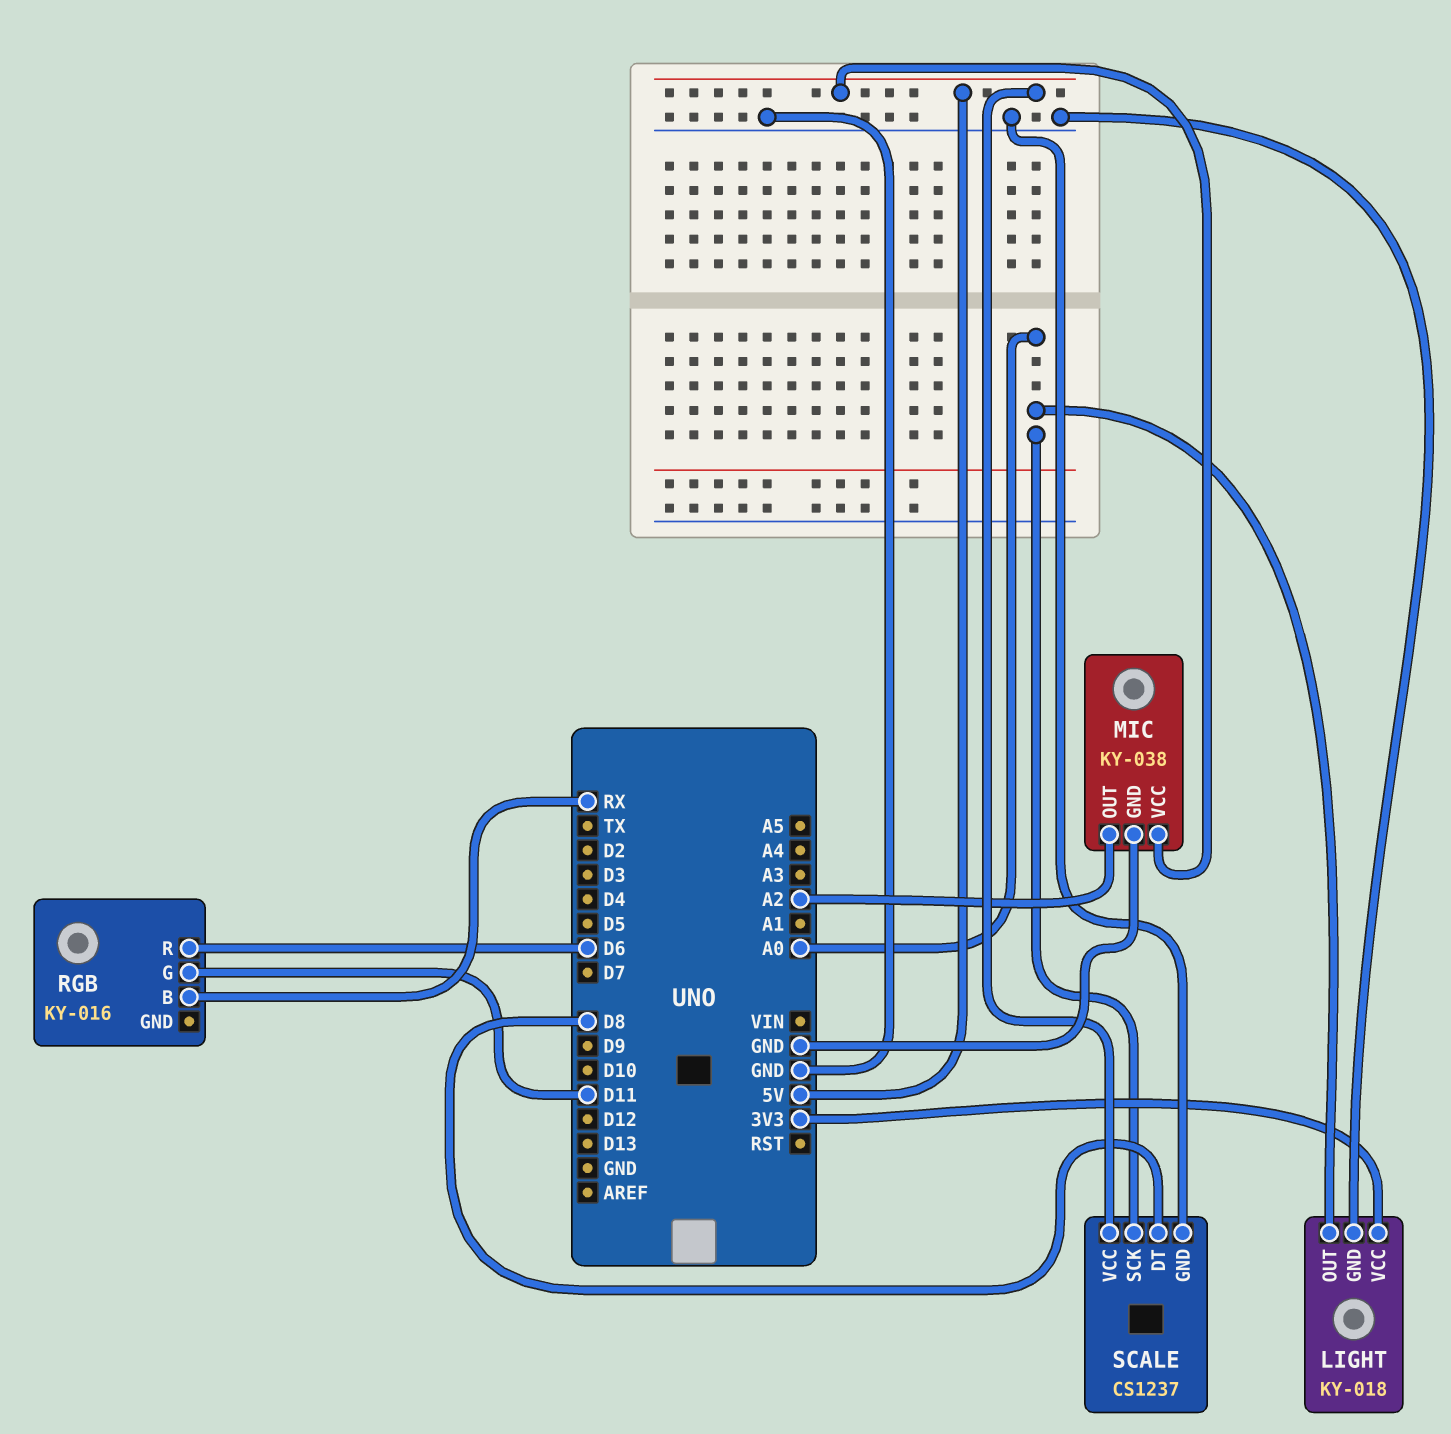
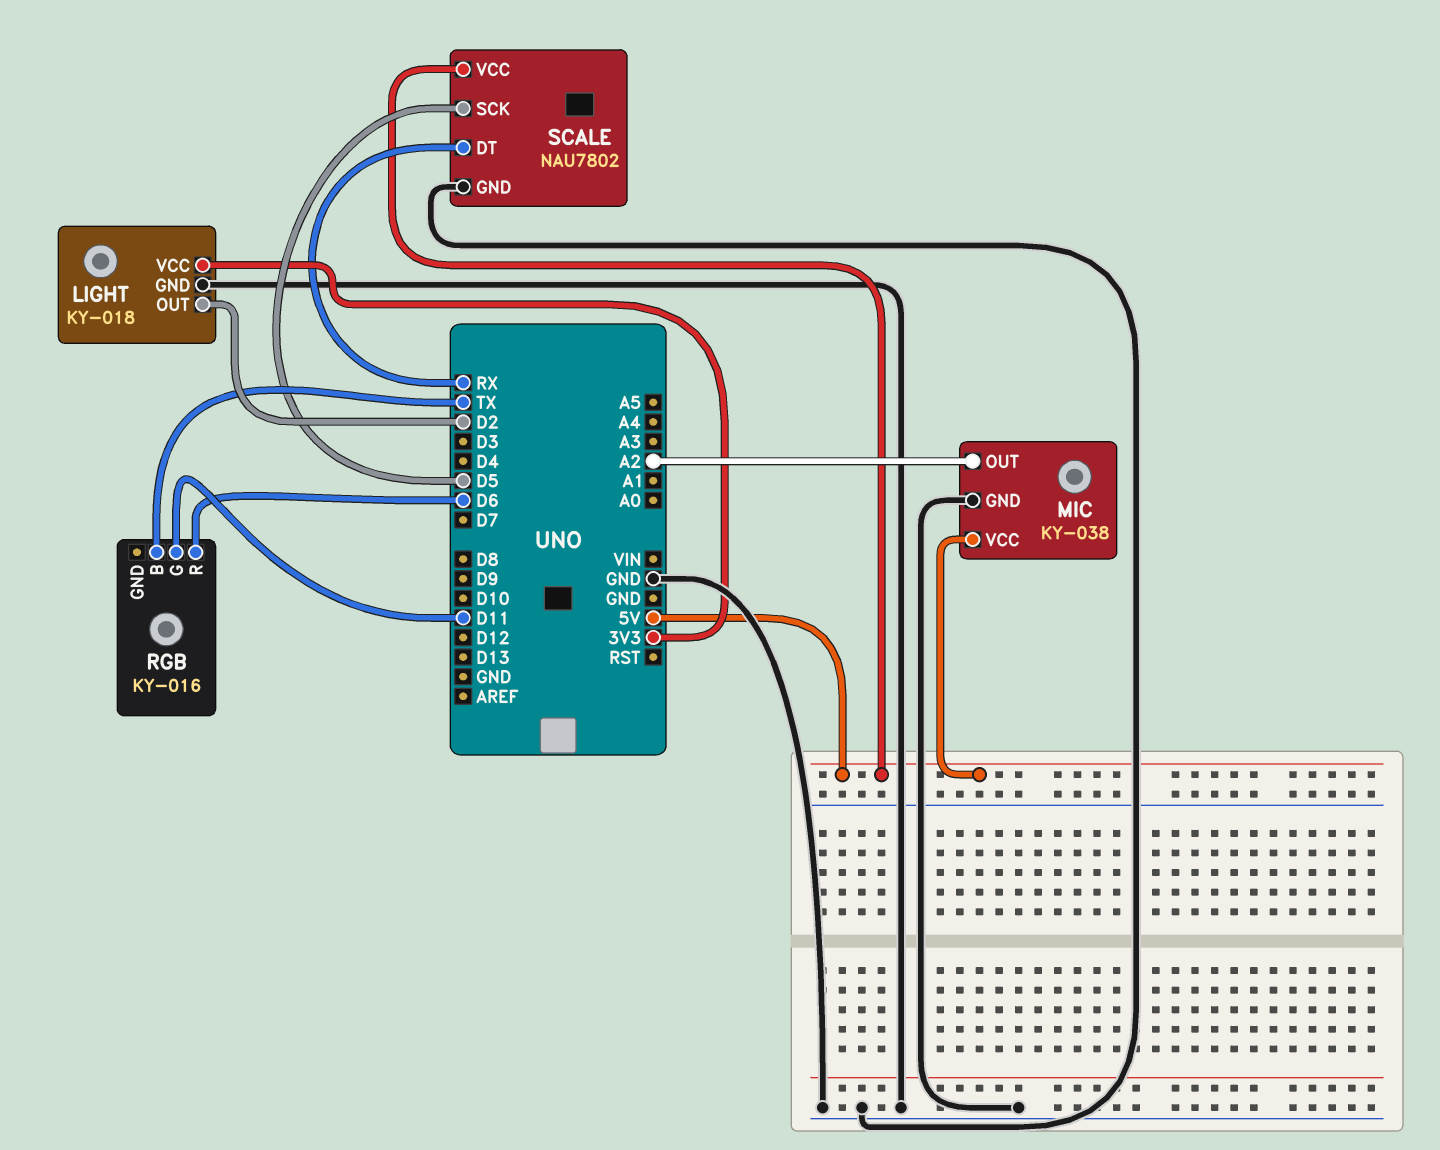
LIGHT pin OUT: A0 -> D2
RGB pin B: RX -> TX
SCALE: CS1237 -> NAU7802
SCALE pin DT: D8 -> RX
SCALE pin SCK: A0 -> D5

